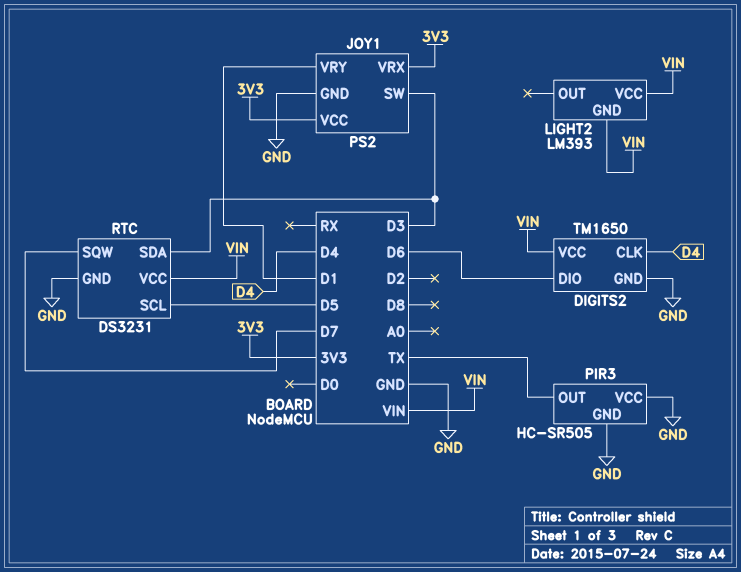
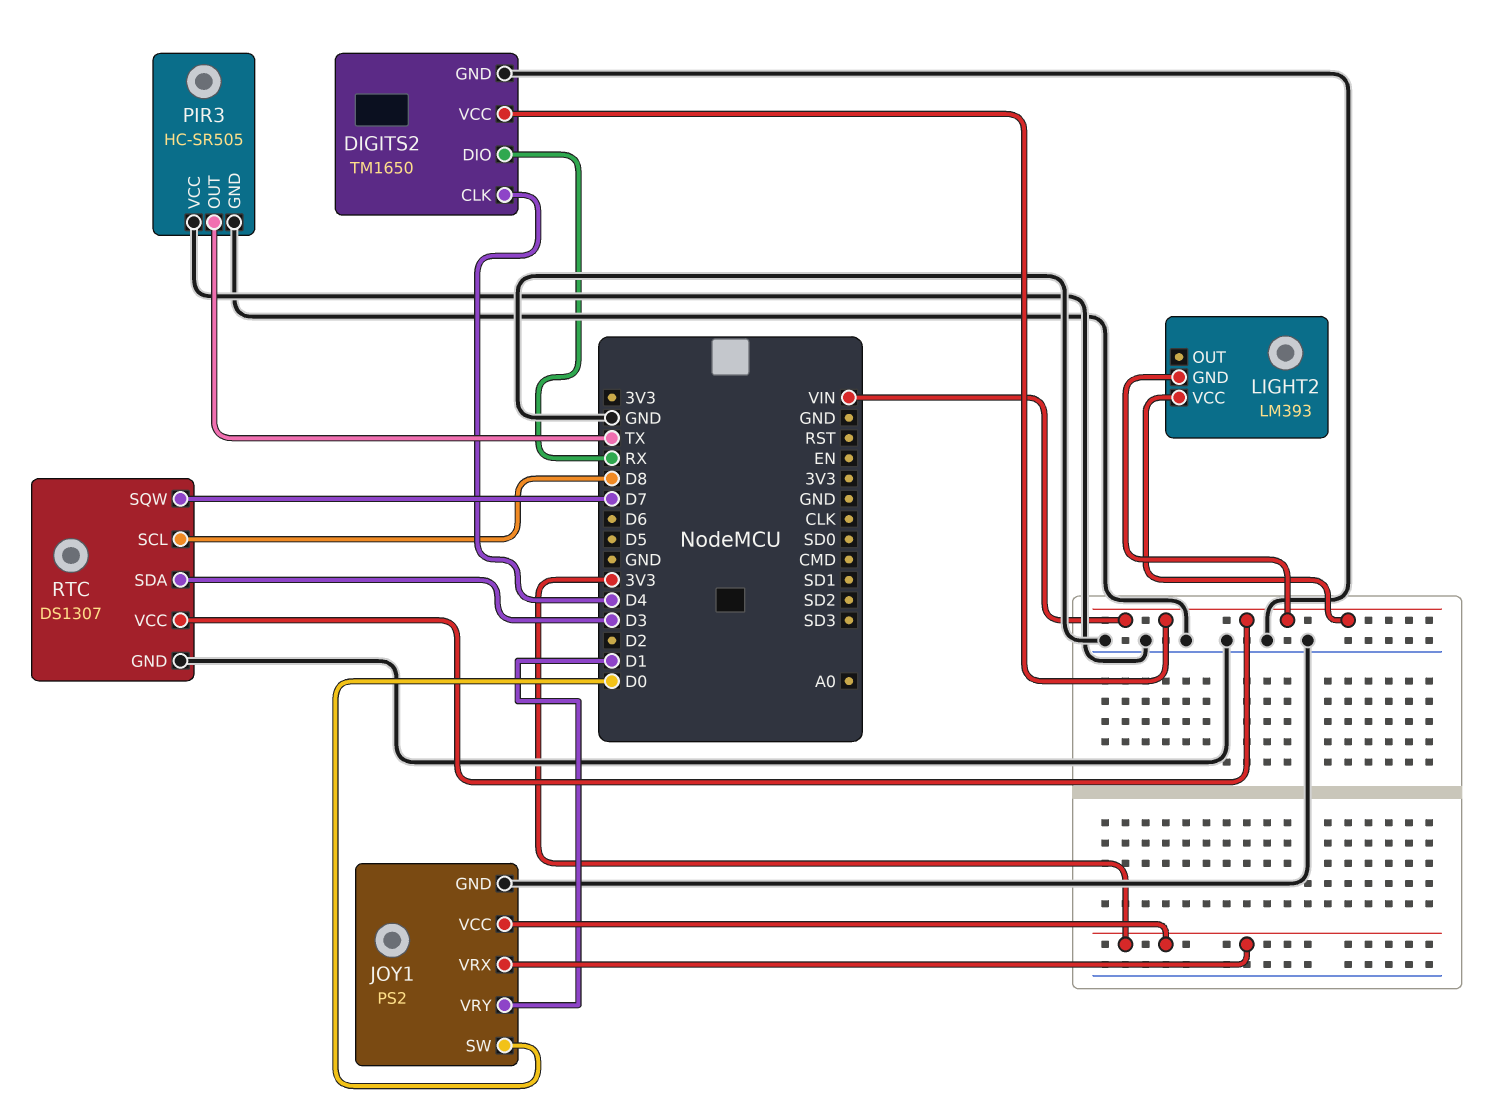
DIGITS2 pin DIO: D6 -> RX
JOY1 pin SW: D3 -> D0
RTC: DS3231 -> DS1307
RTC pin SCL: D5 -> D8

